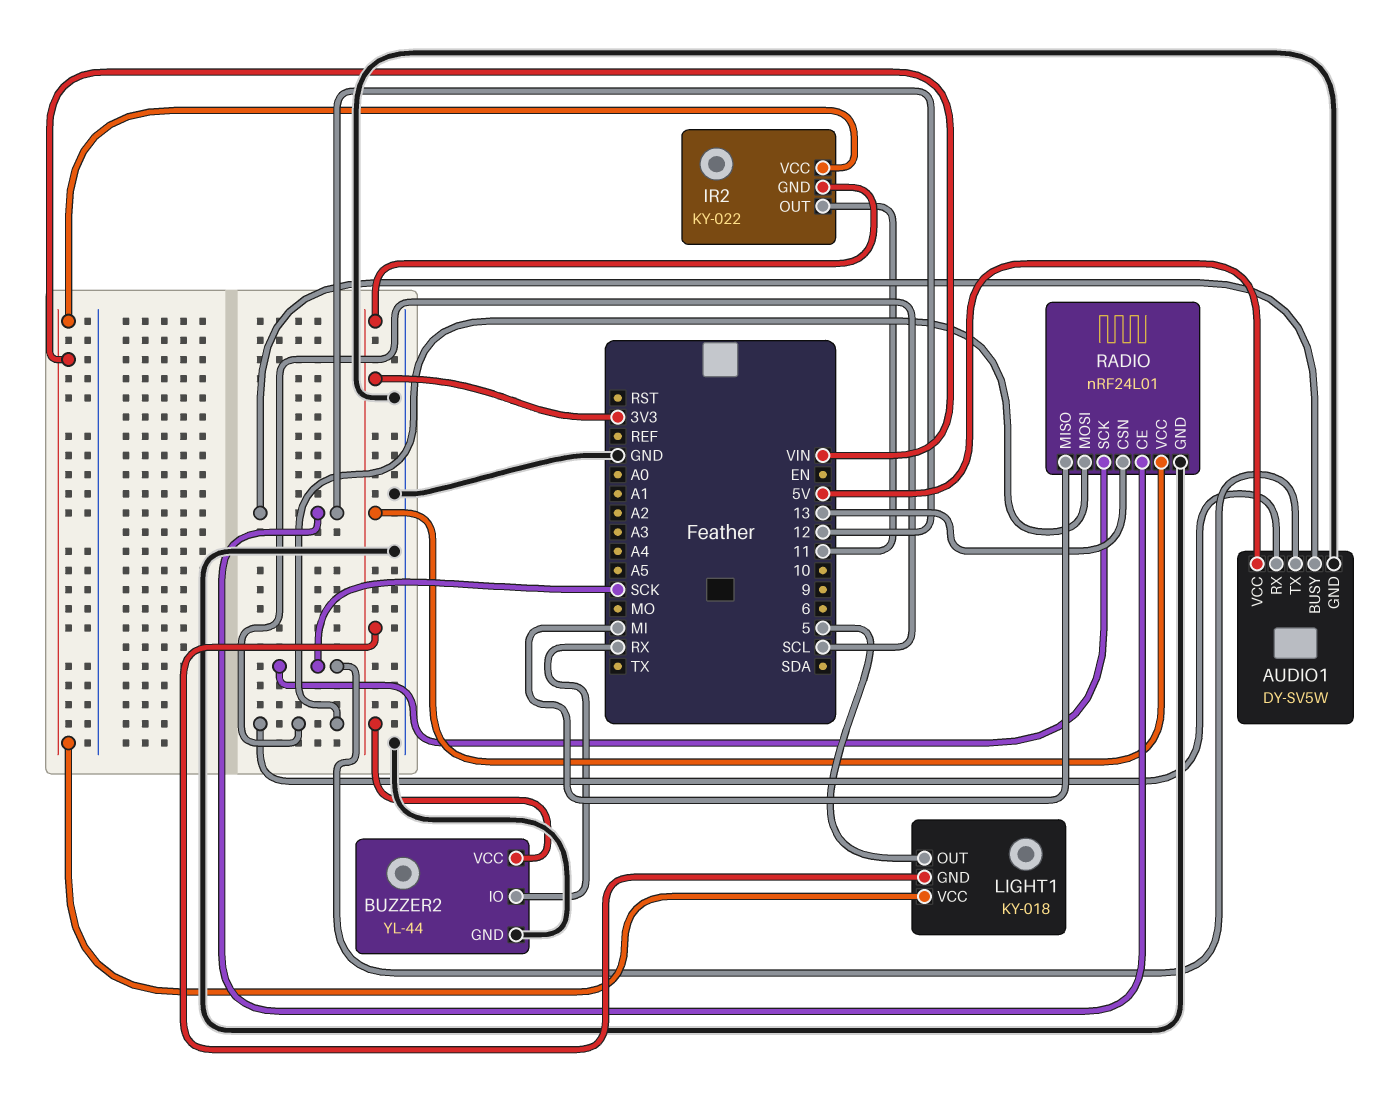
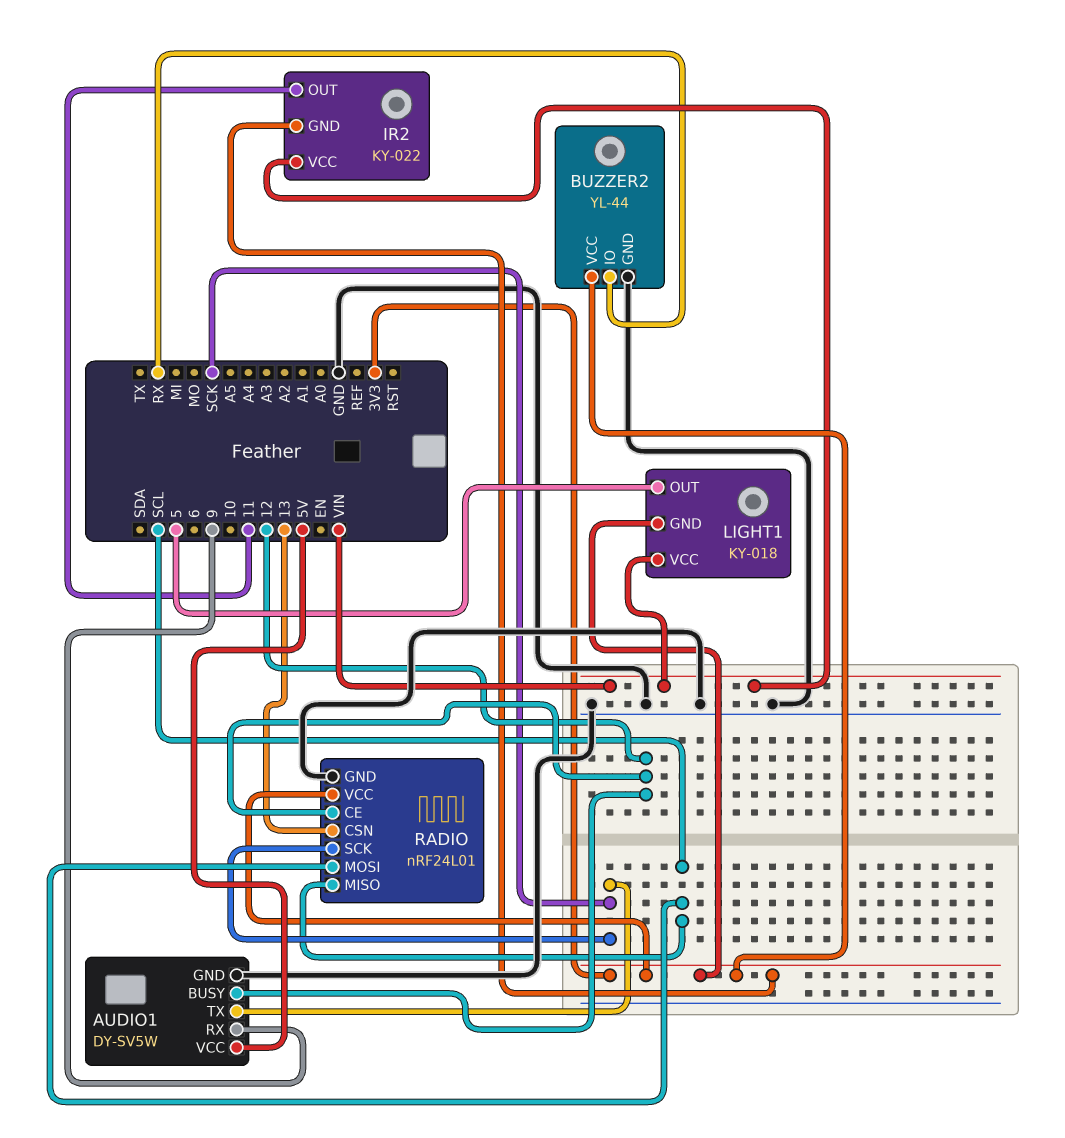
AUDIO1 pin RX: SCL -> 9
RADIO pin MISO: MI -> SCL

